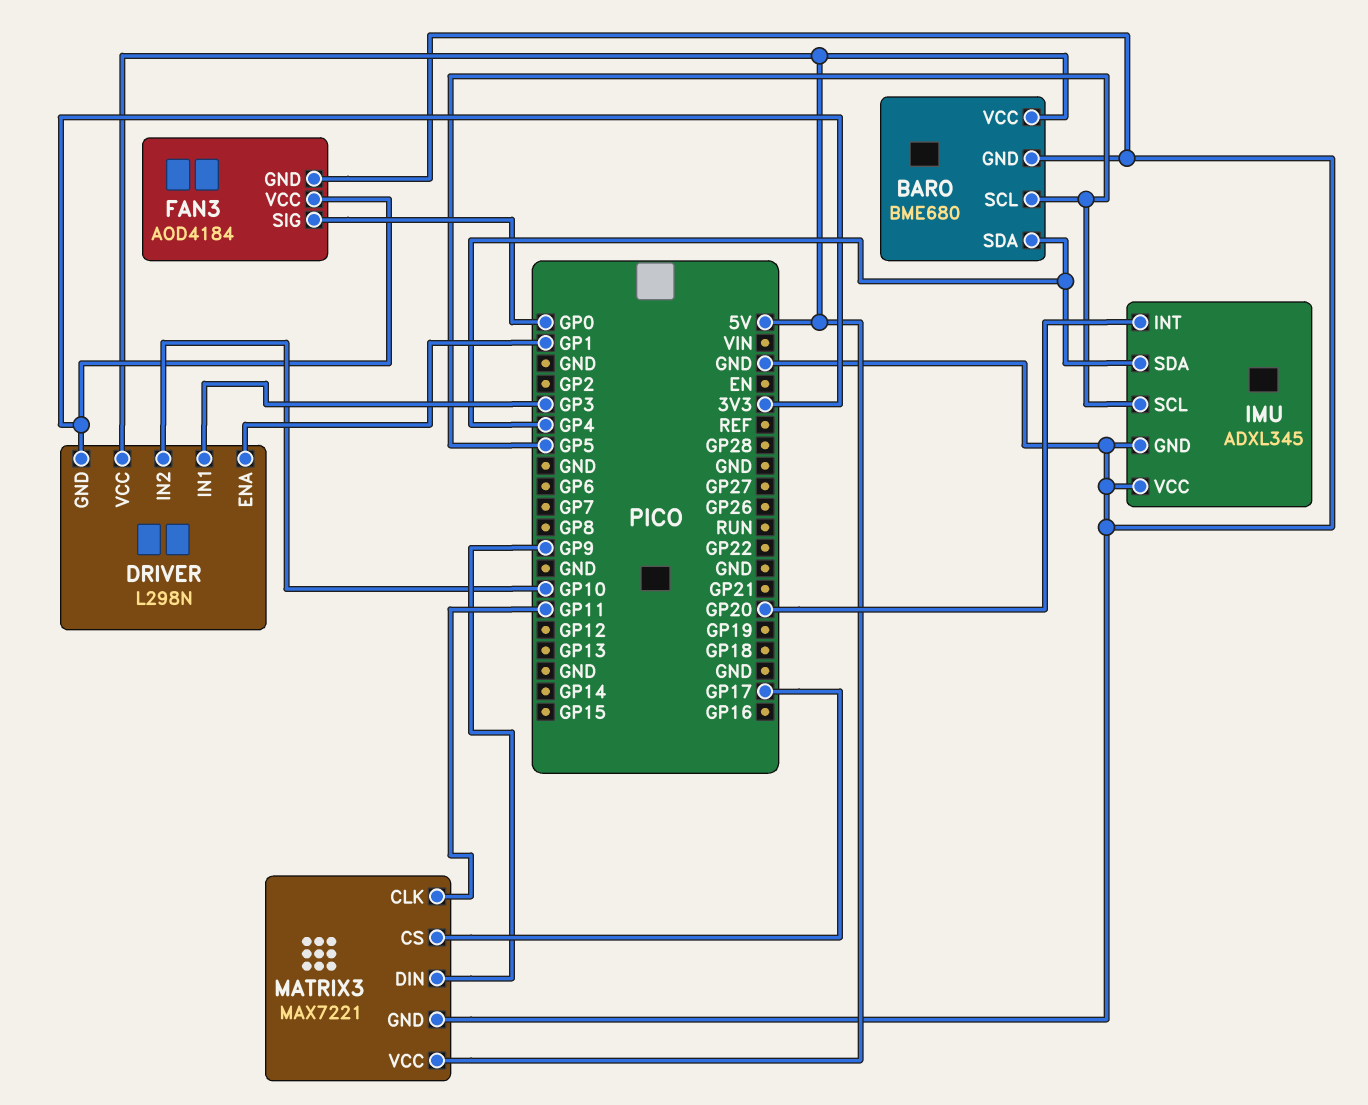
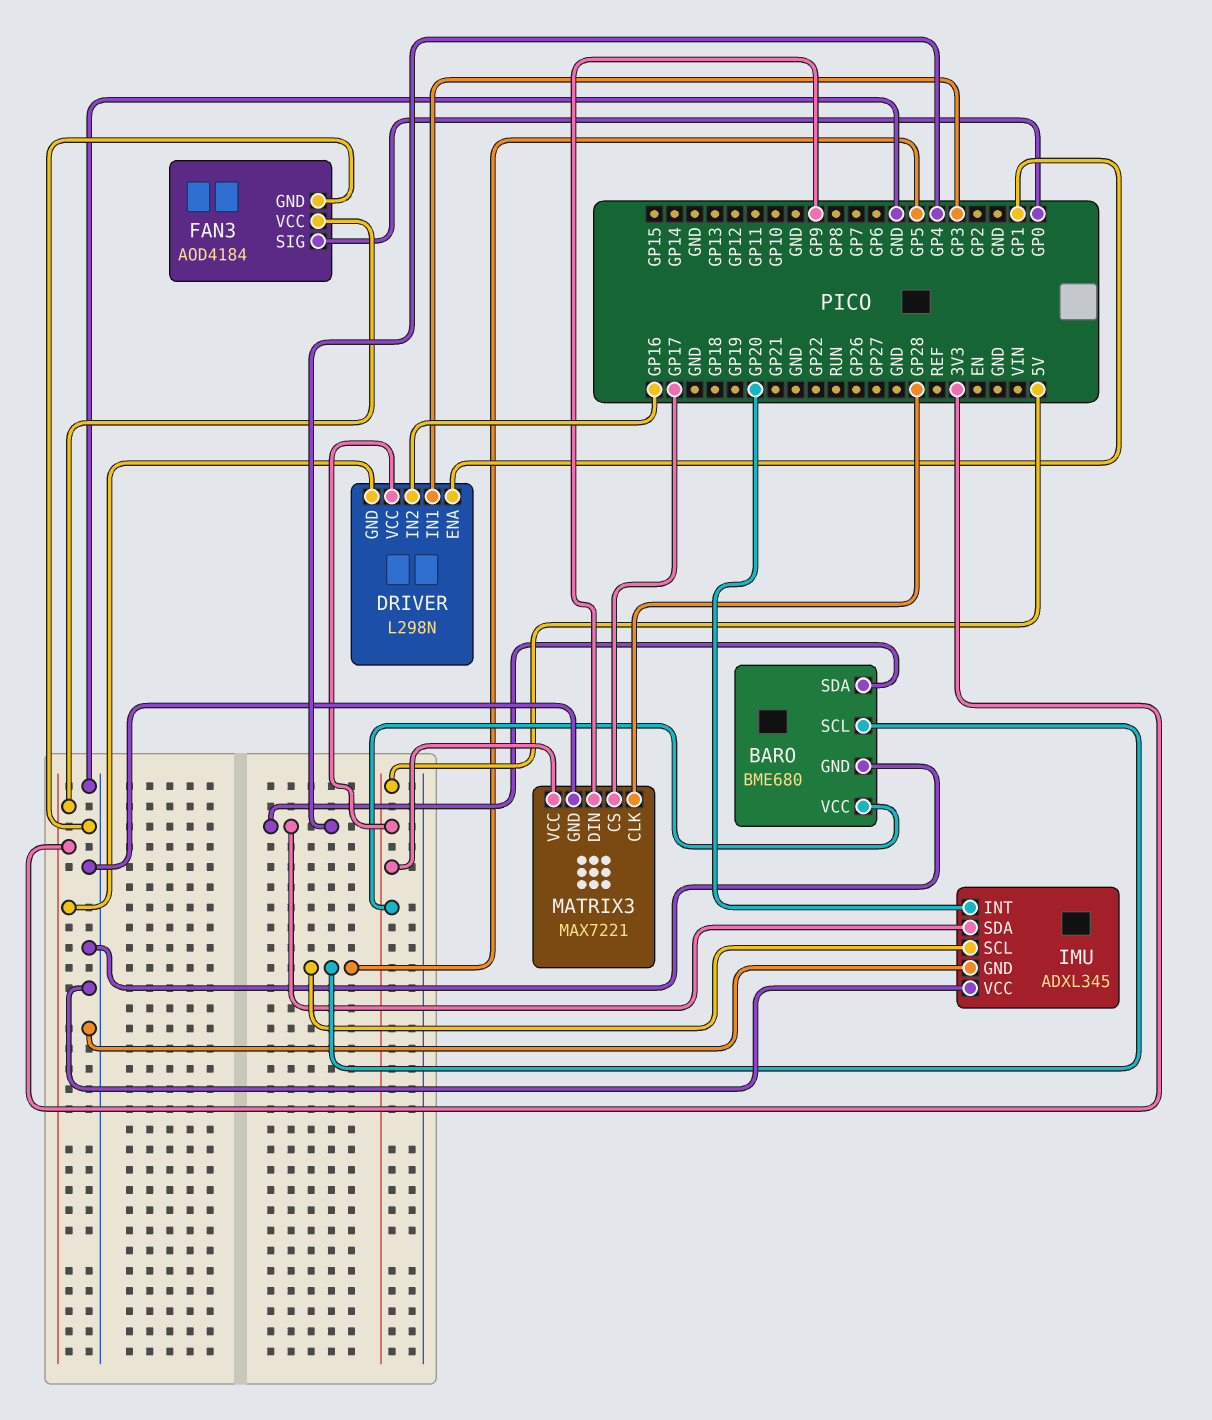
DRIVER pin IN2: GP10 -> GP16
MATRIX3 pin CLK: GP11 -> GP28

